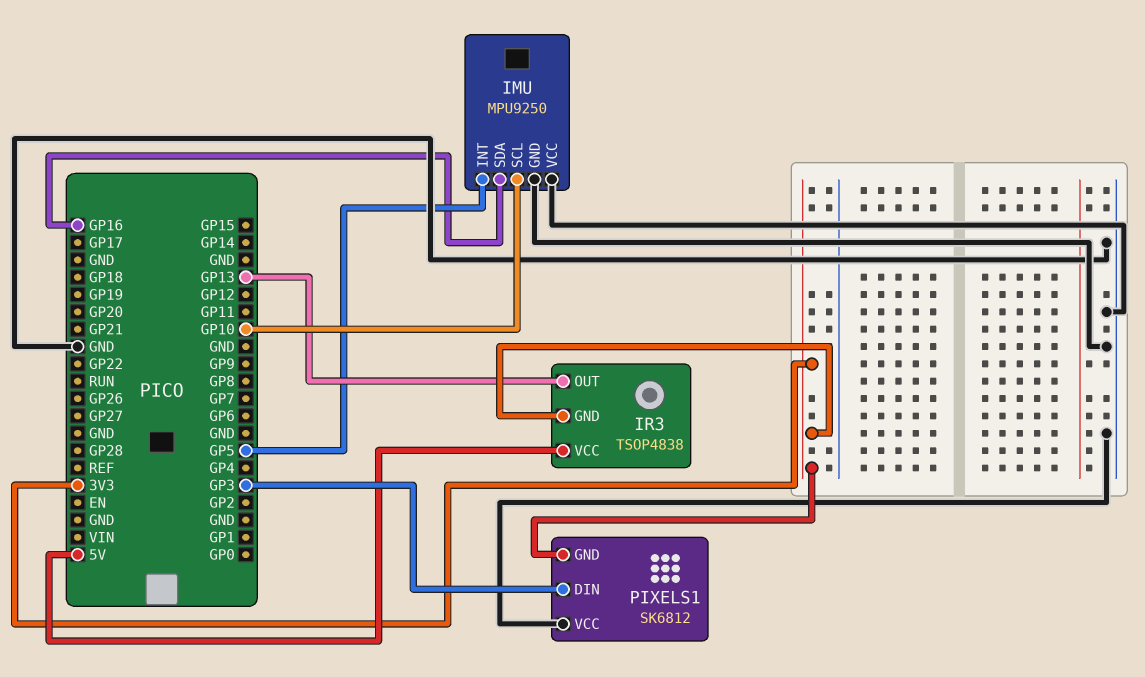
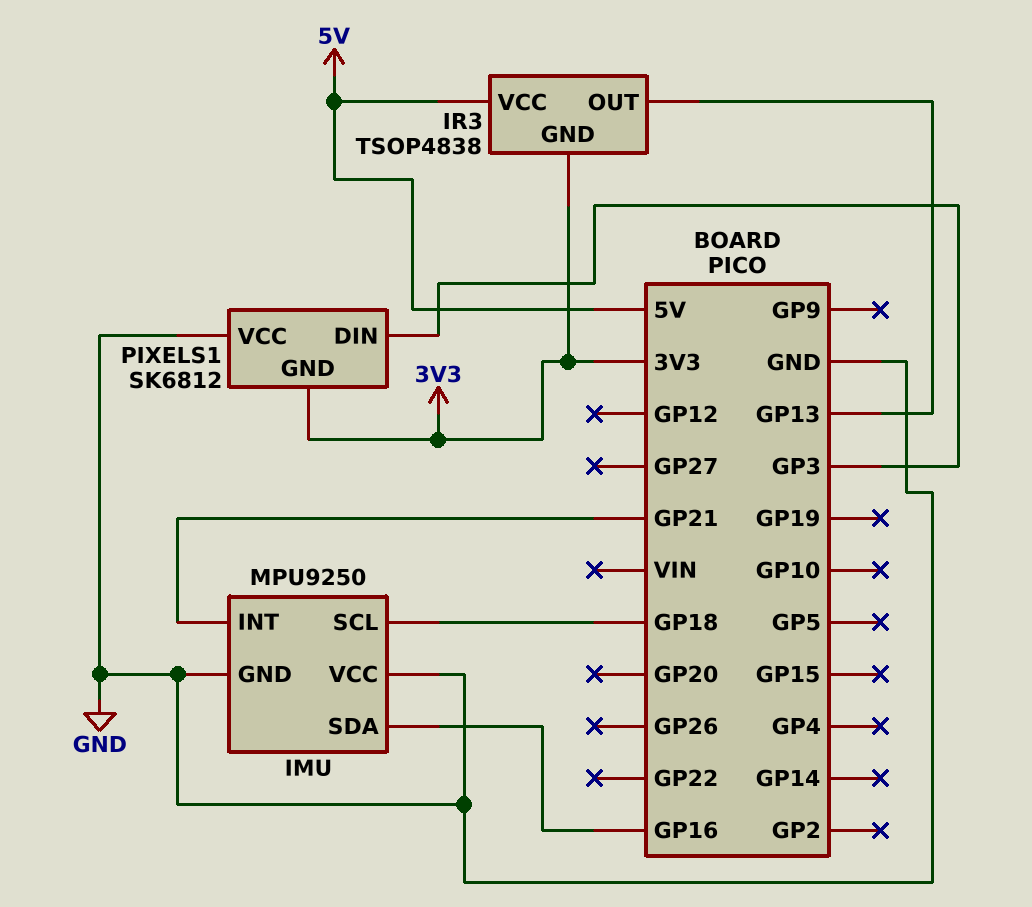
IMU pin INT: GP5 -> GP21
IMU pin SCL: GP10 -> GP18

